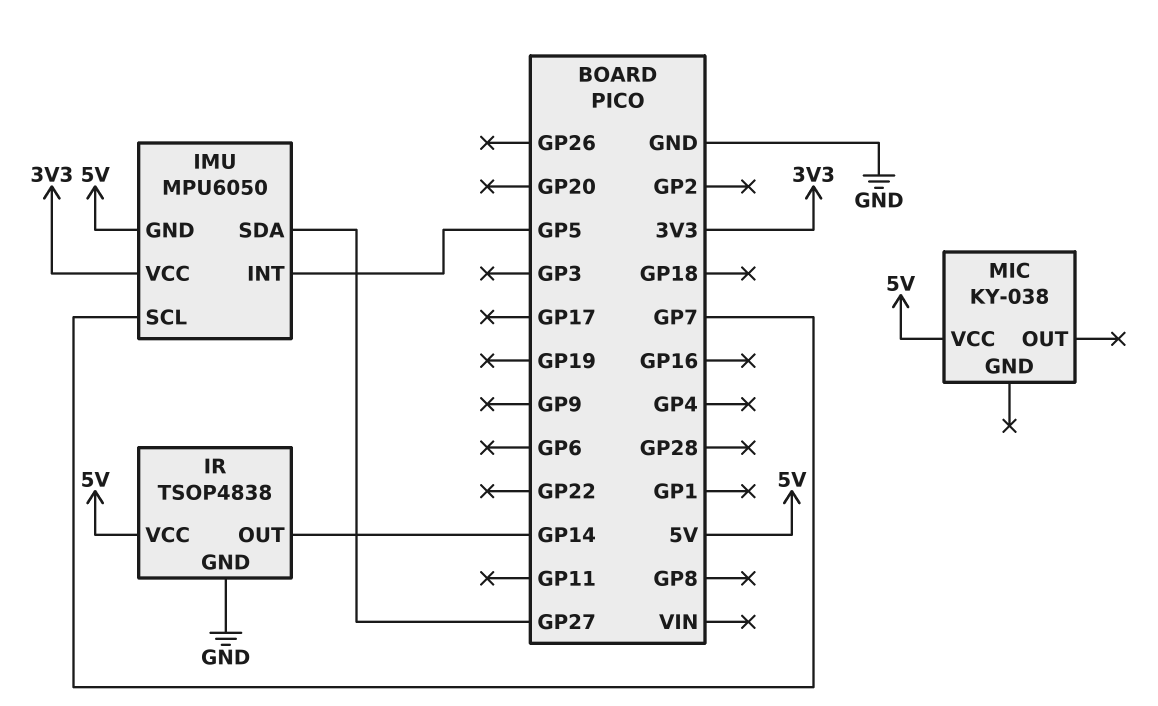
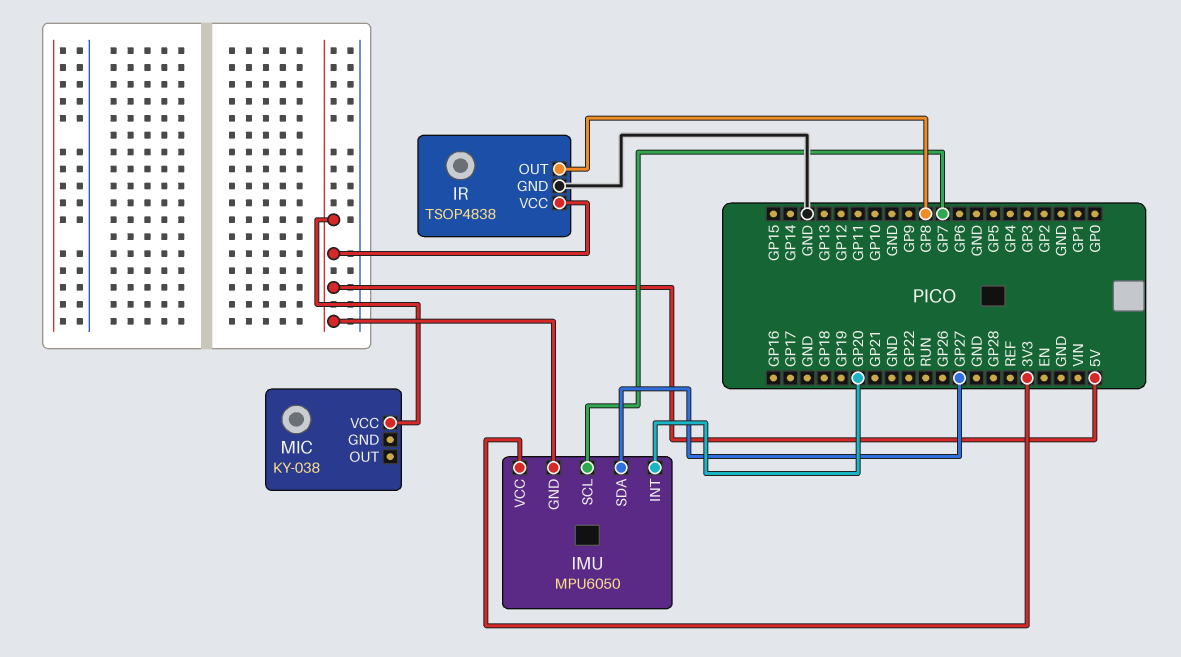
IMU pin INT: GP5 -> GP20
IR pin OUT: GP14 -> GP8

